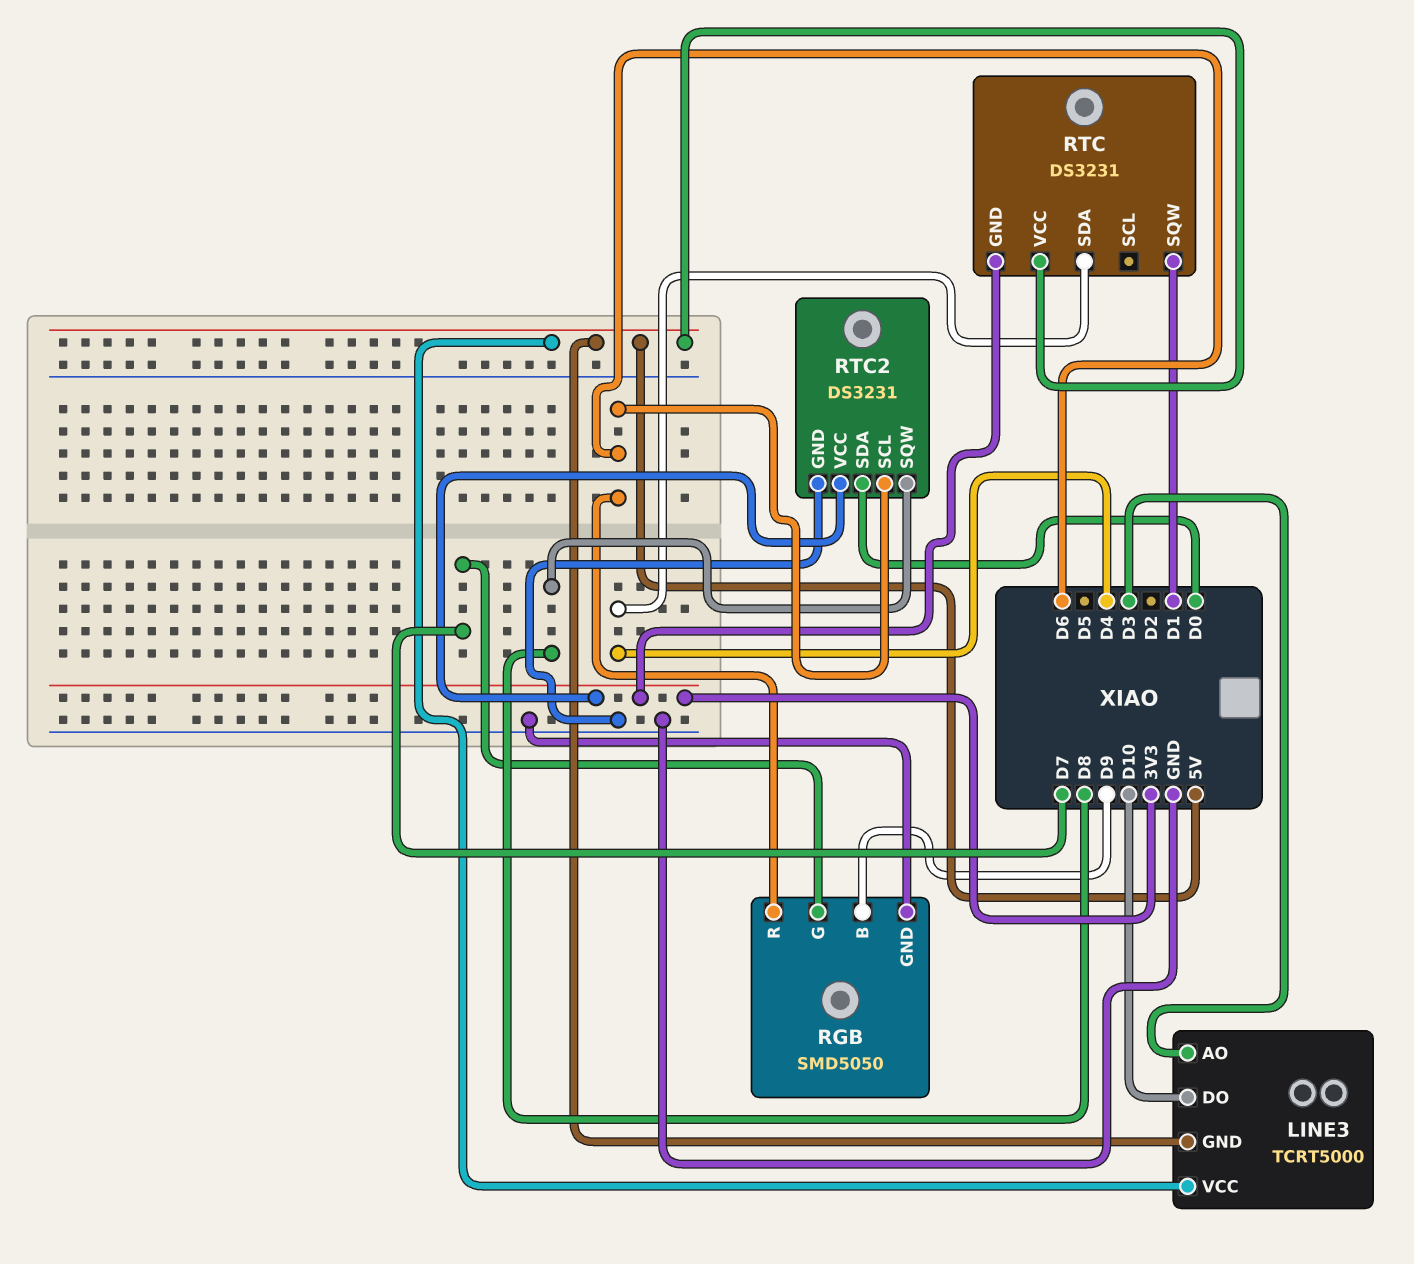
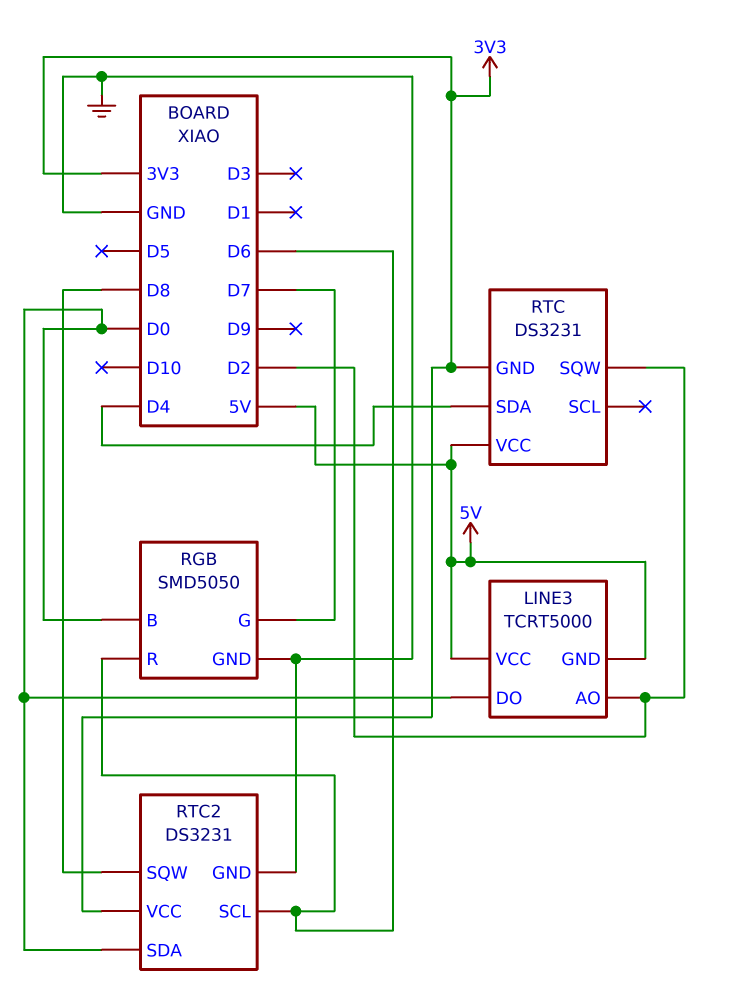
LINE3 pin AO: D3 -> D2
LINE3 pin DO: D10 -> D0
RGB pin B: D9 -> D0
RTC pin SQW: D1 -> D2

